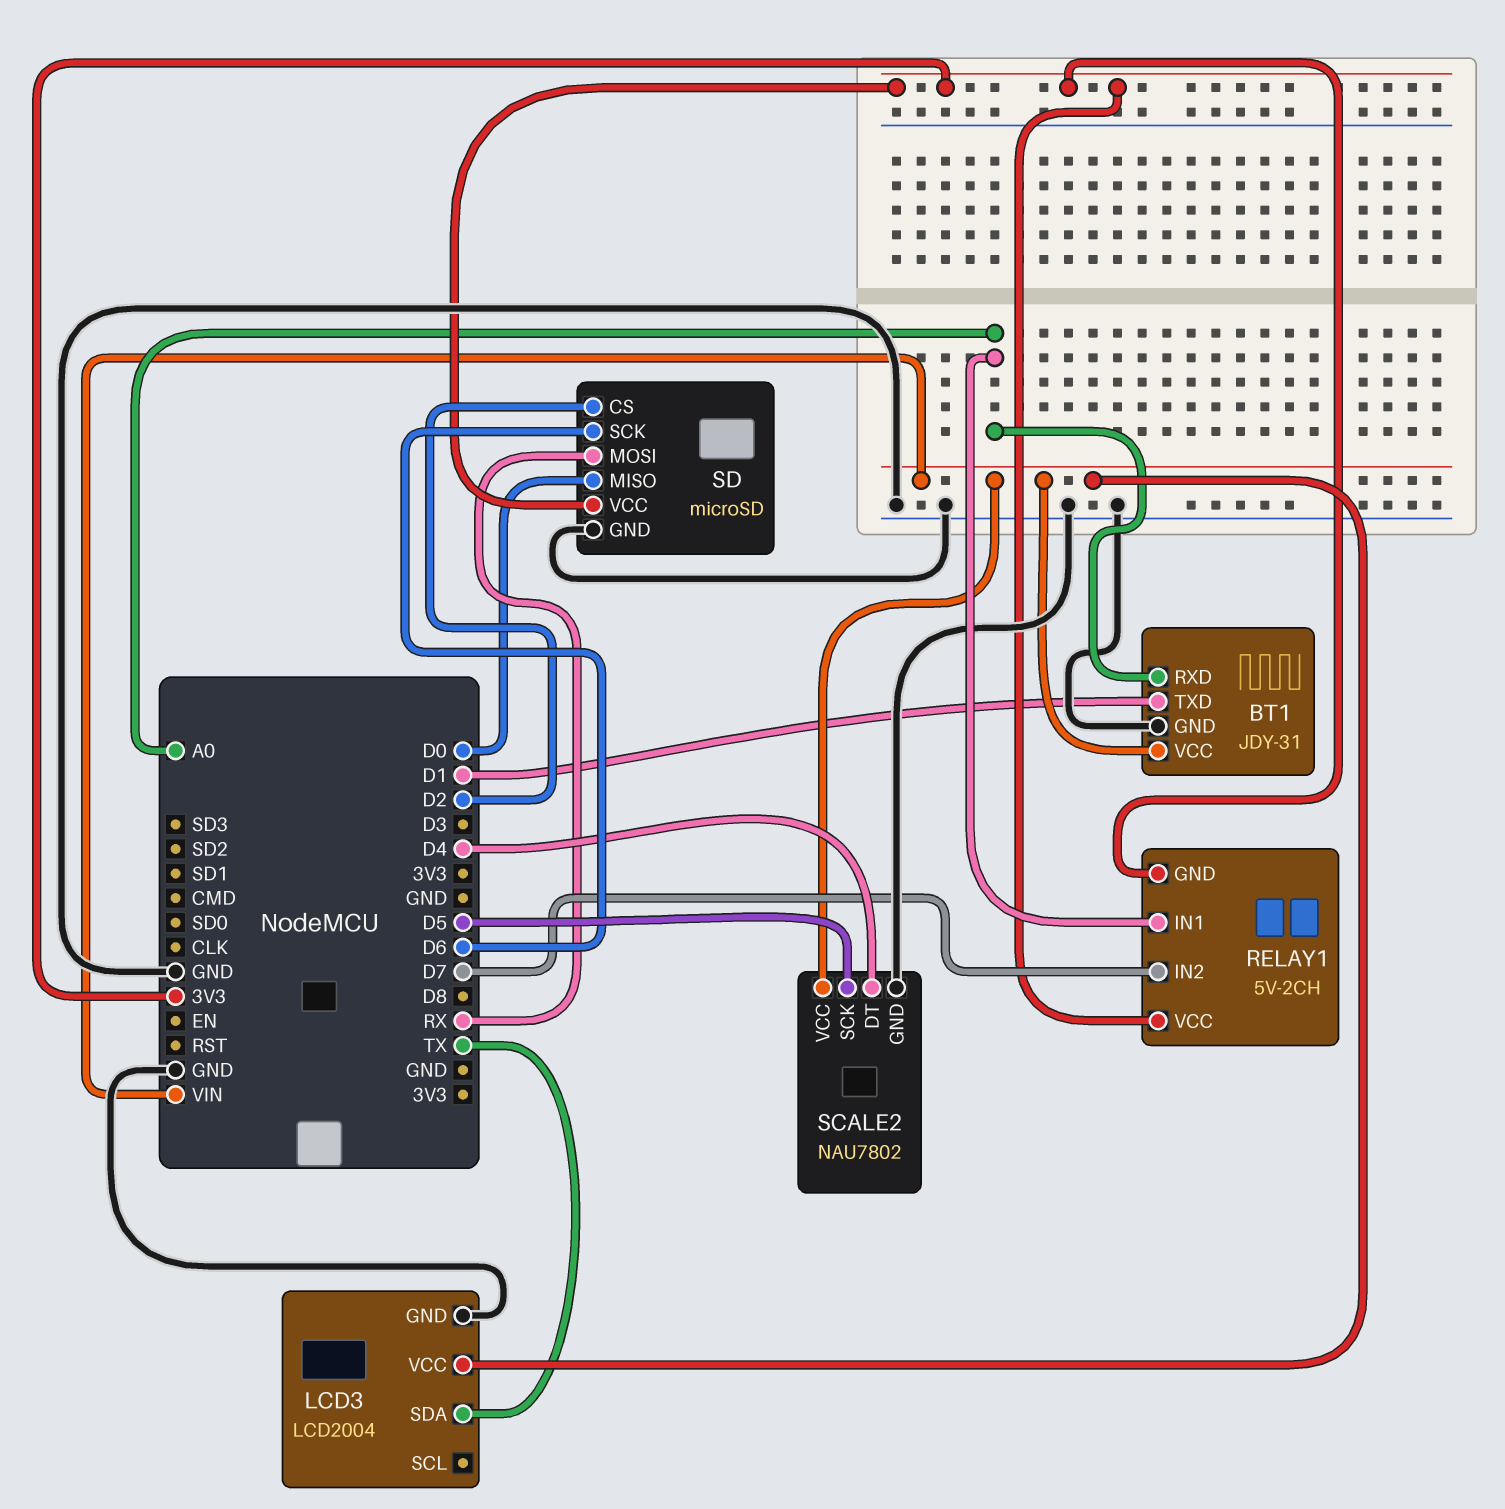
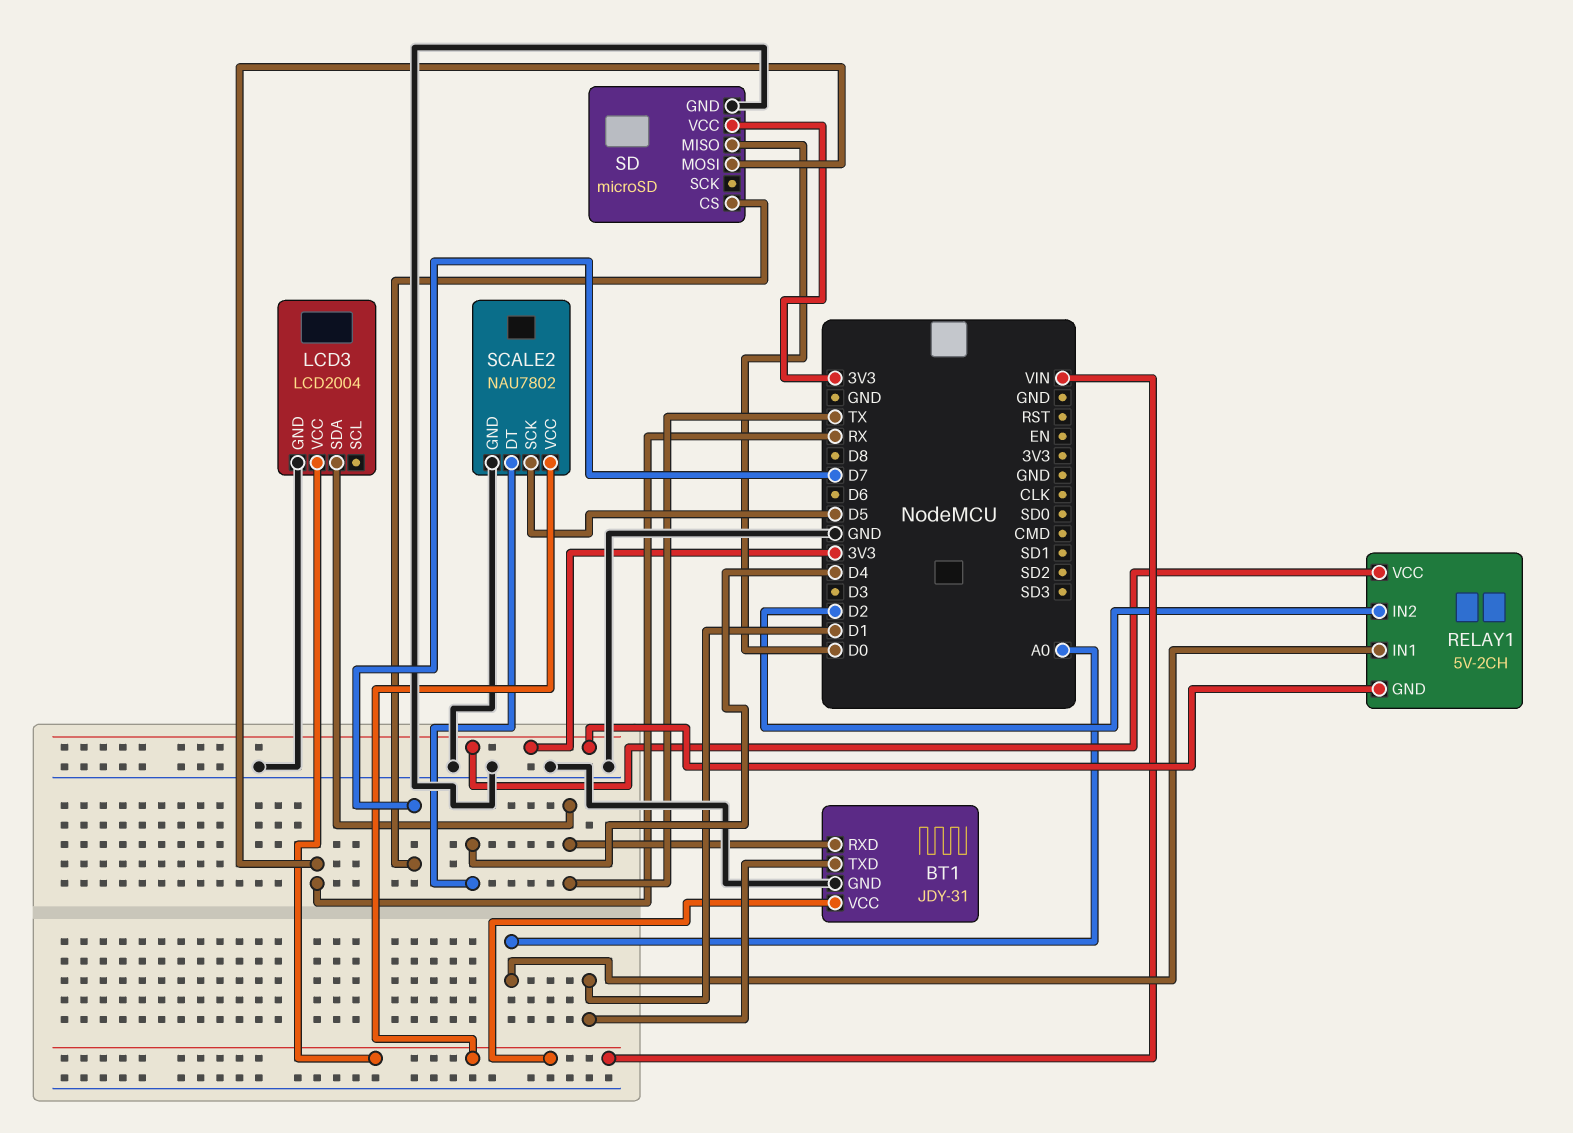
BT1 pin RXD: A0 -> TX
RELAY1 pin IN2: D7 -> D2
SD pin CS: D2 -> D7
SD pin SCK: D6 -> none

